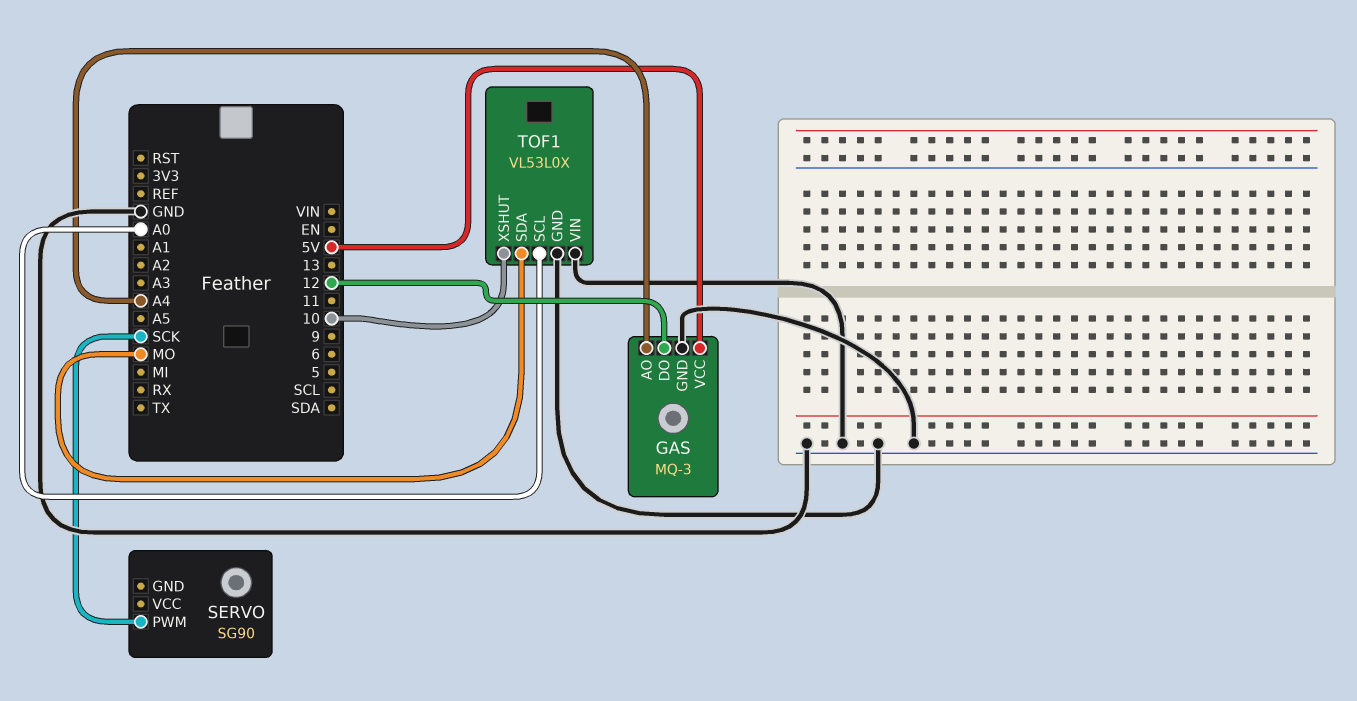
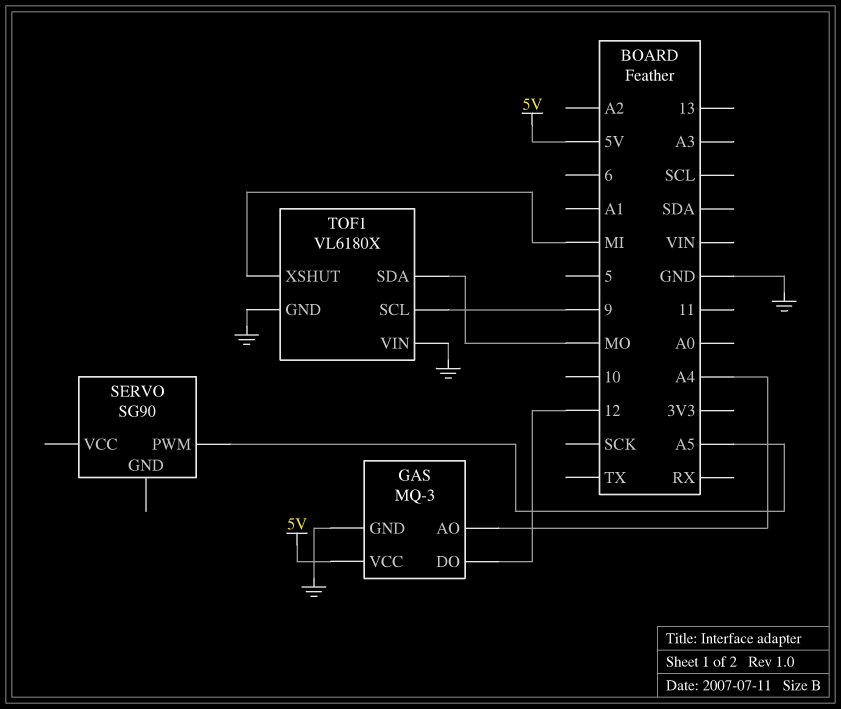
SERVO pin PWM: SCK -> A5
TOF1: VL53L0X -> VL6180X
TOF1 pin SCL: A0 -> 9
TOF1 pin XSHUT: 10 -> MI

